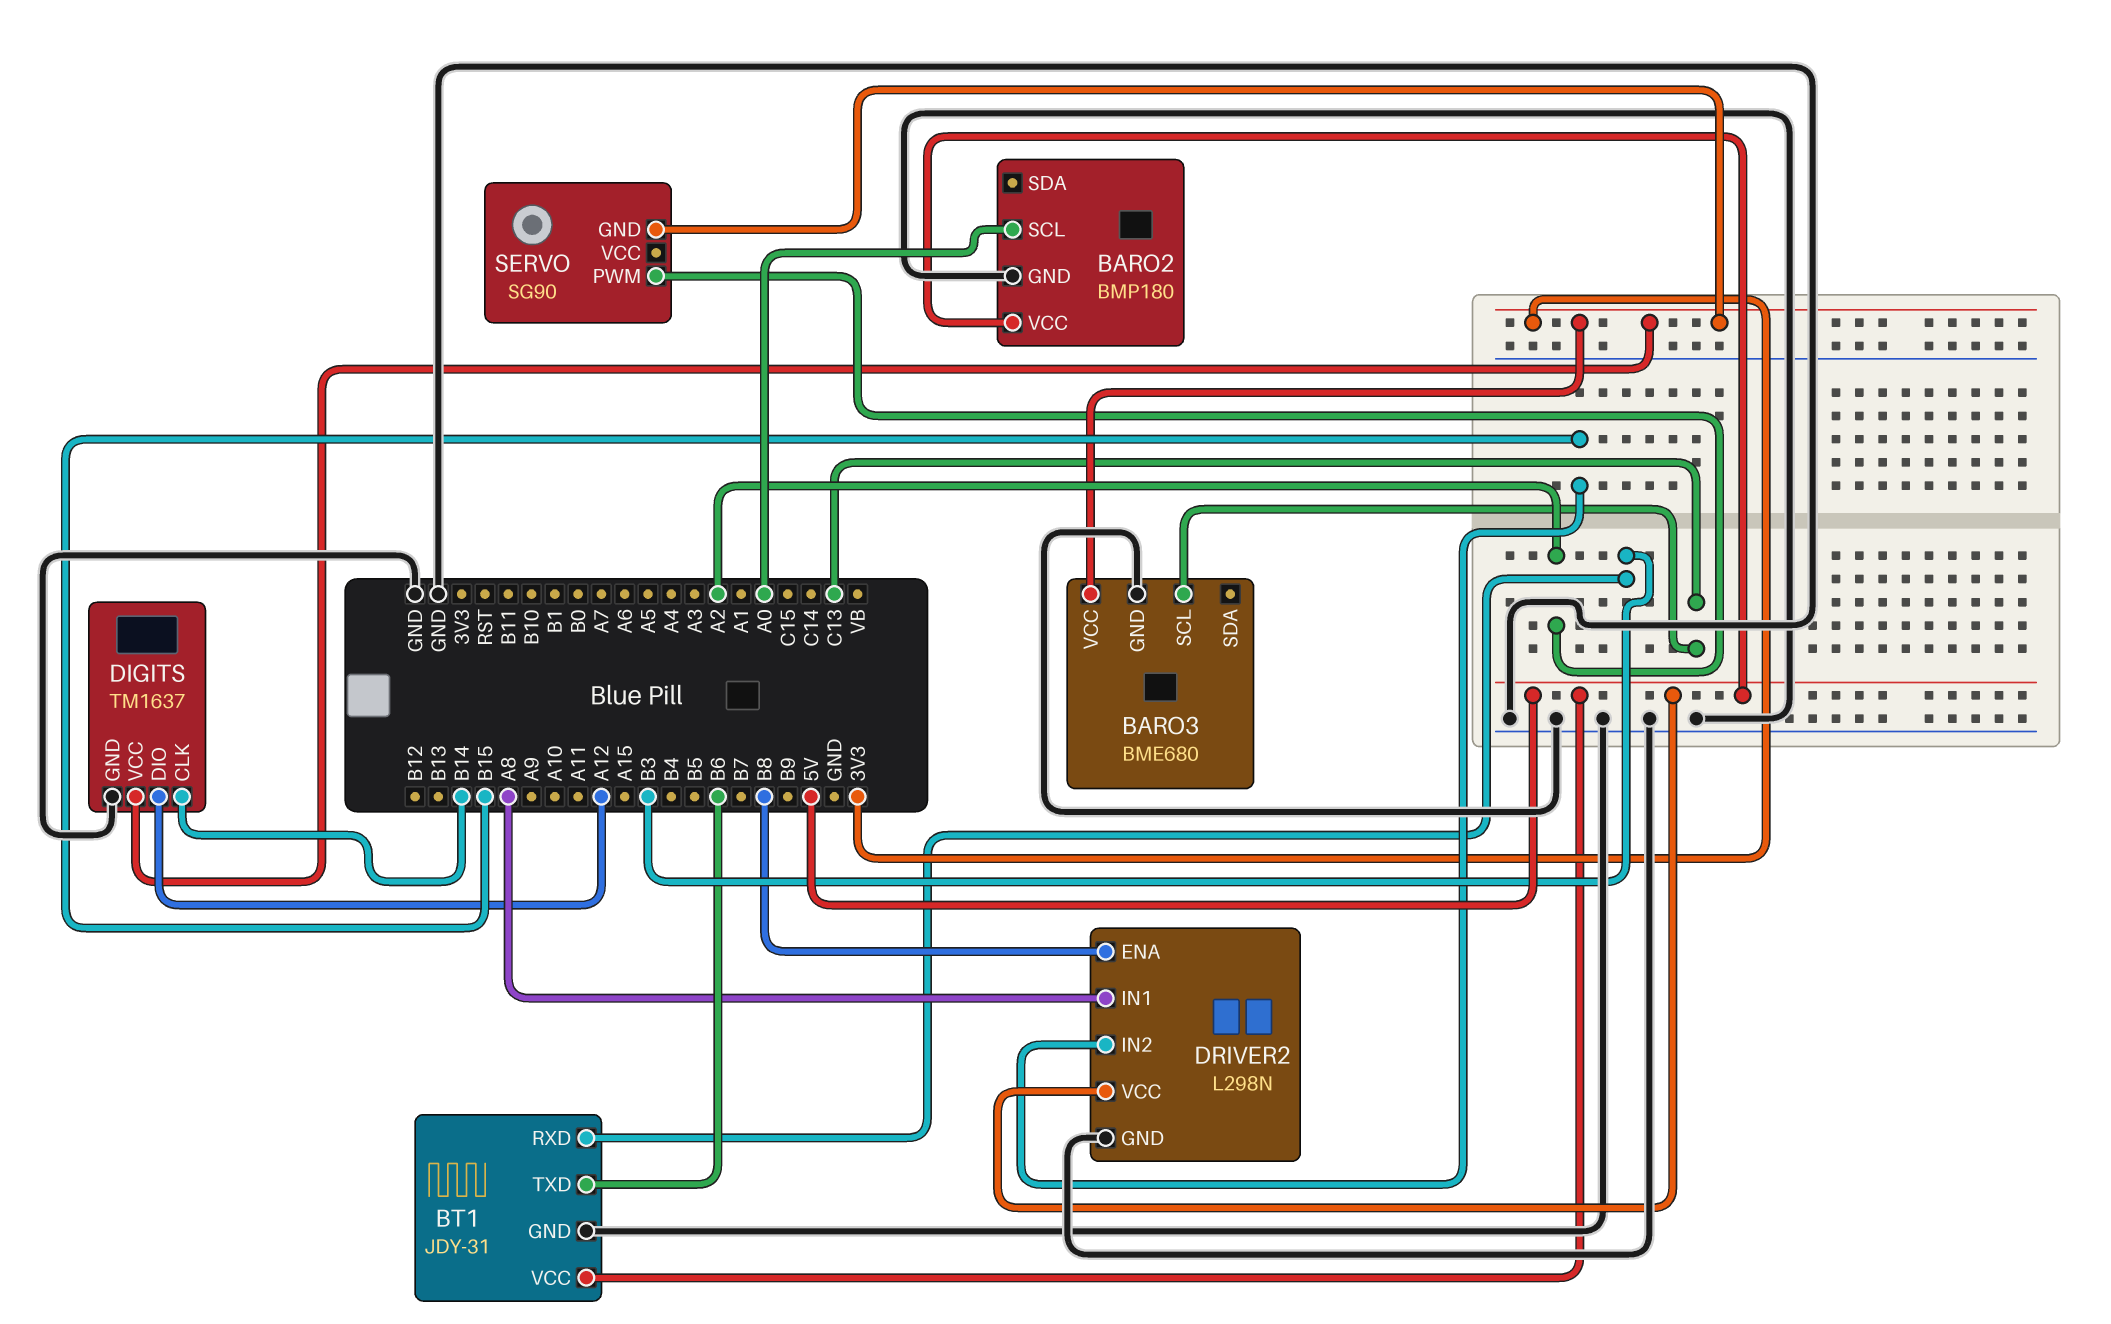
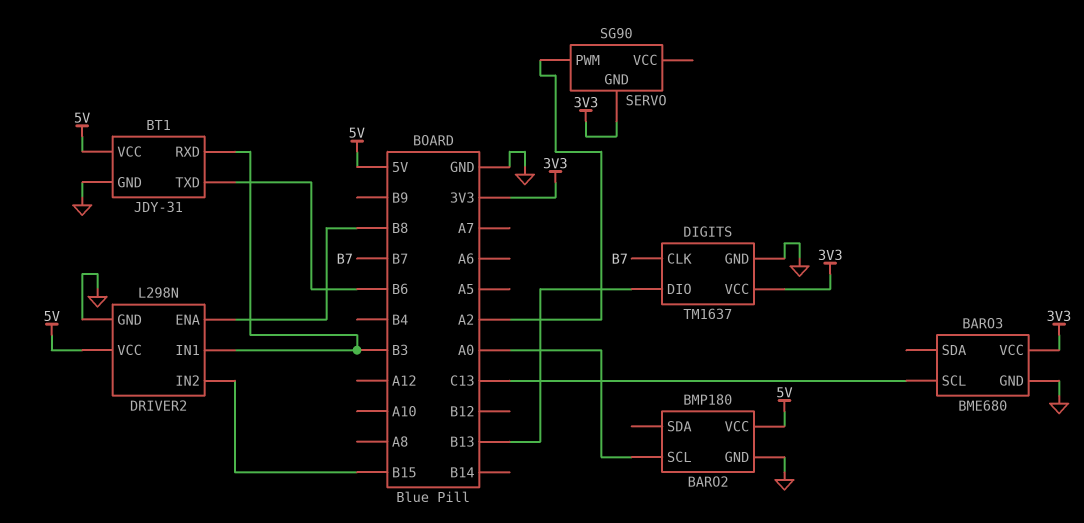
DIGITS pin CLK: B14 -> B7
DIGITS pin DIO: A12 -> B13
DRIVER2 pin IN1: A8 -> B3

